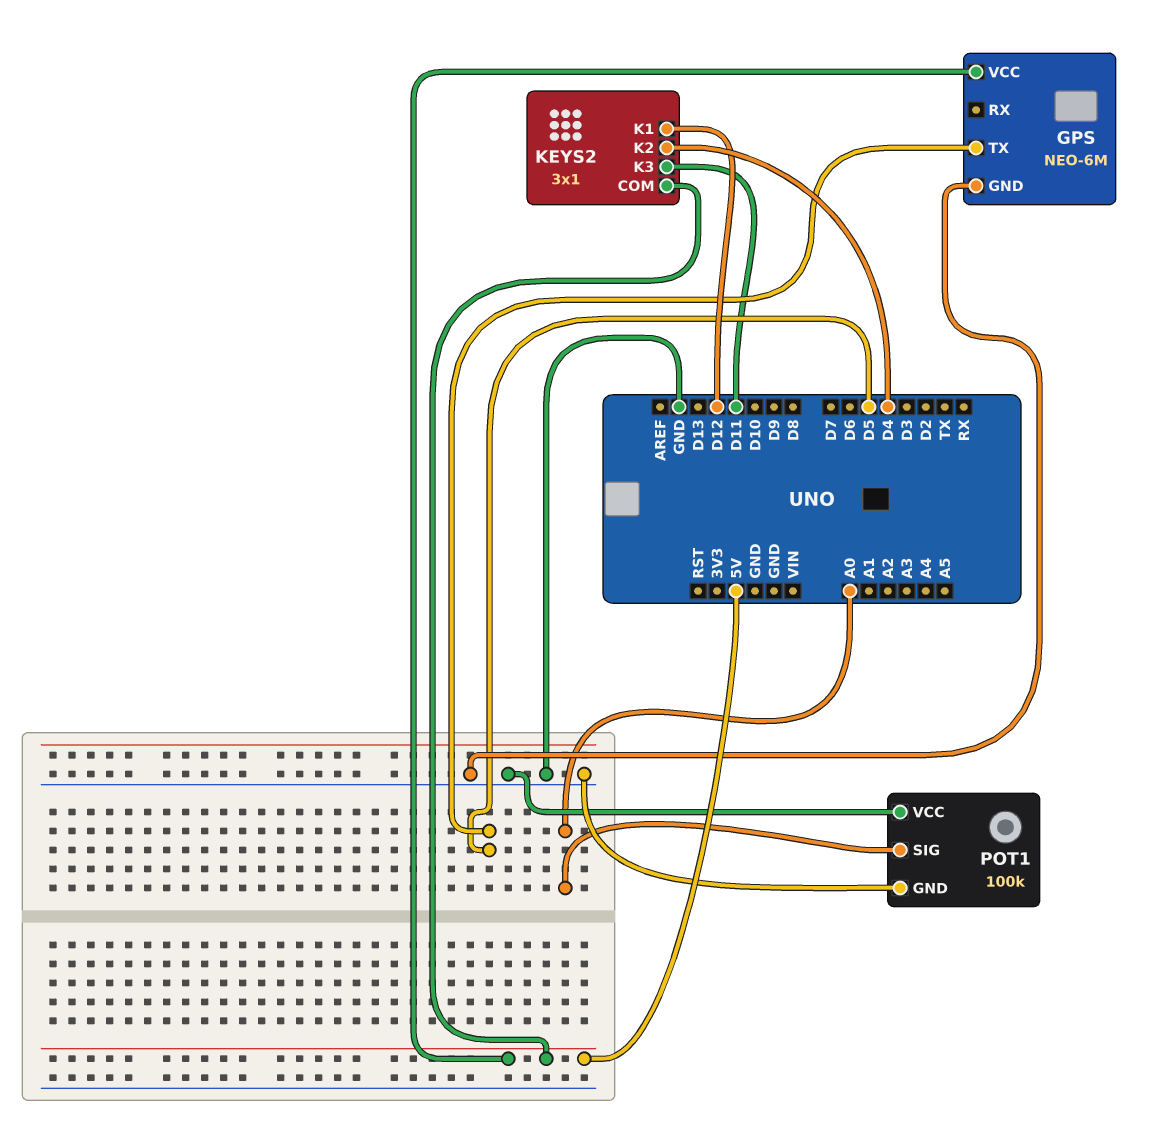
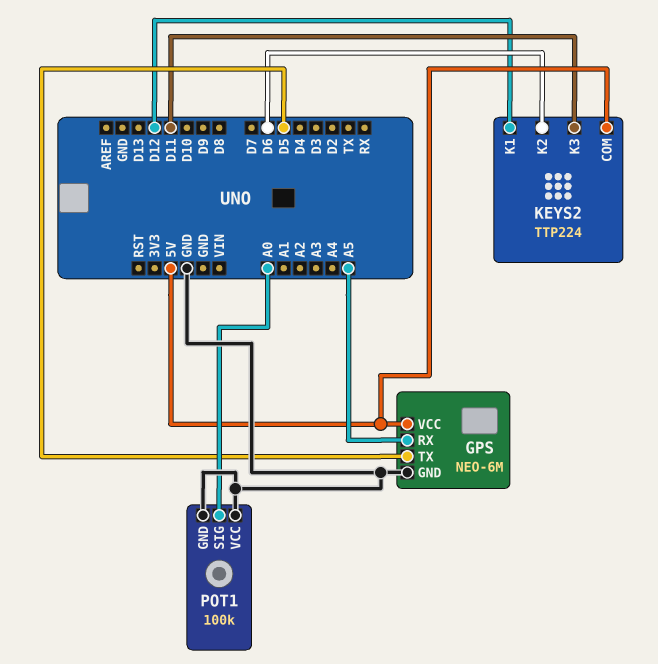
GPS pin RX: none -> A5
KEYS2: 3x1 -> TTP224
KEYS2 pin K2: D4 -> D6

